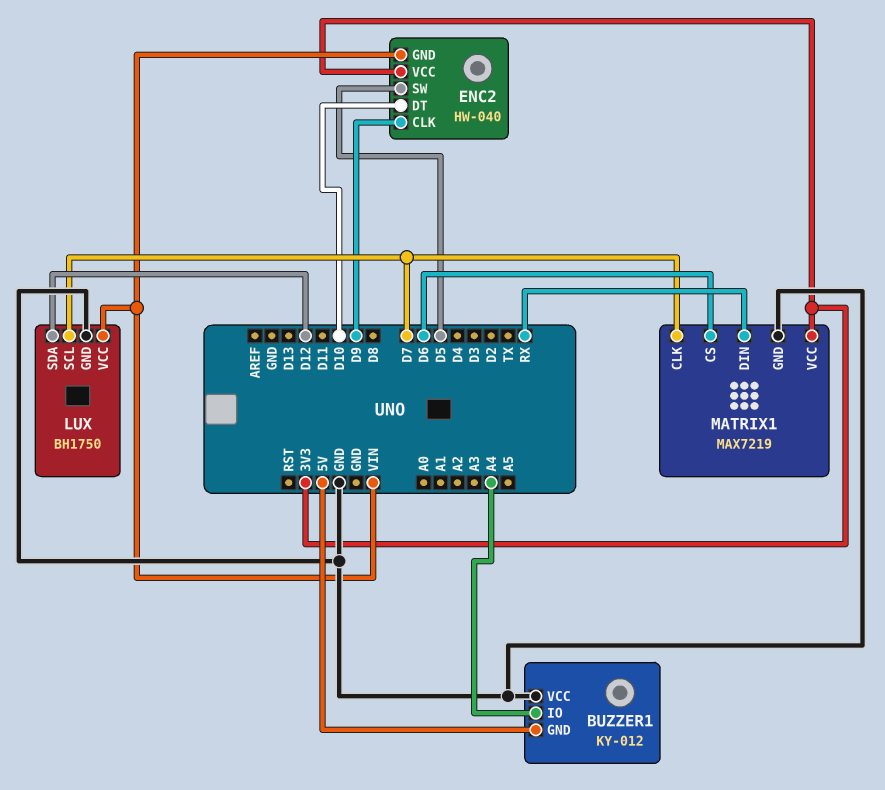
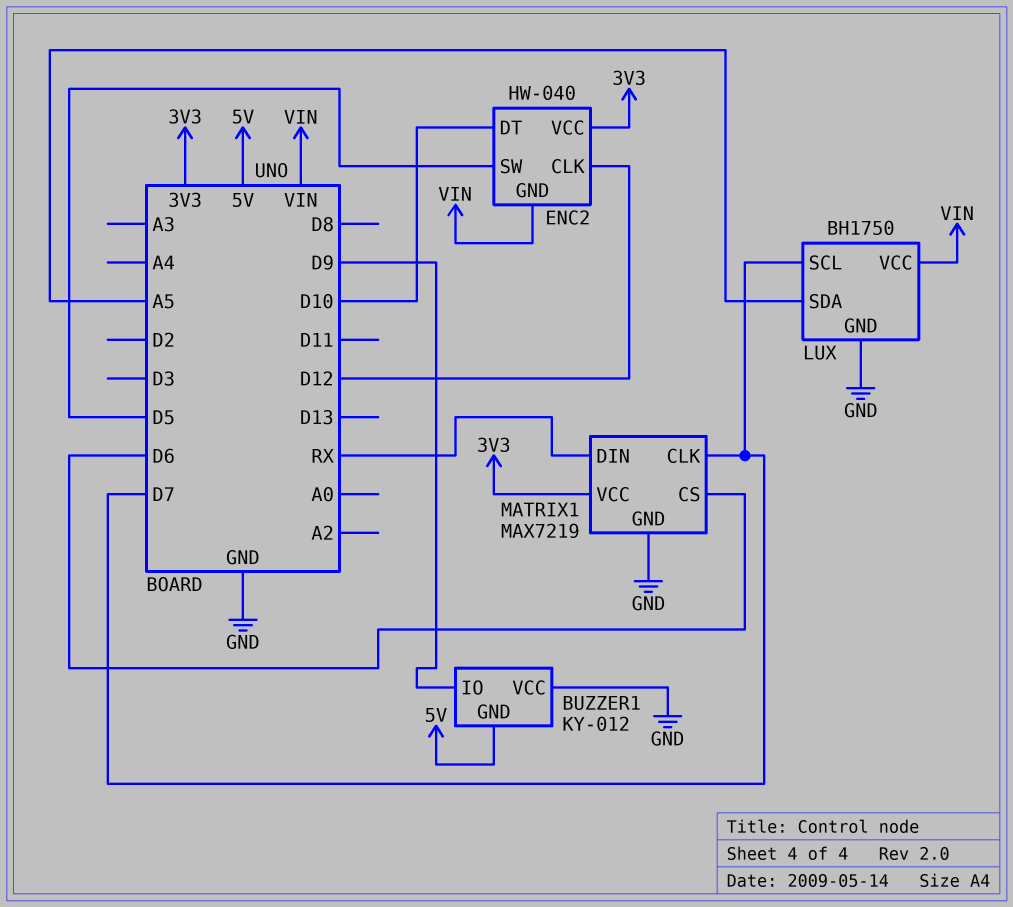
BUZZER1 pin IO: A4 -> D9
ENC2 pin CLK: D9 -> D12
LUX pin SDA: D12 -> A5

